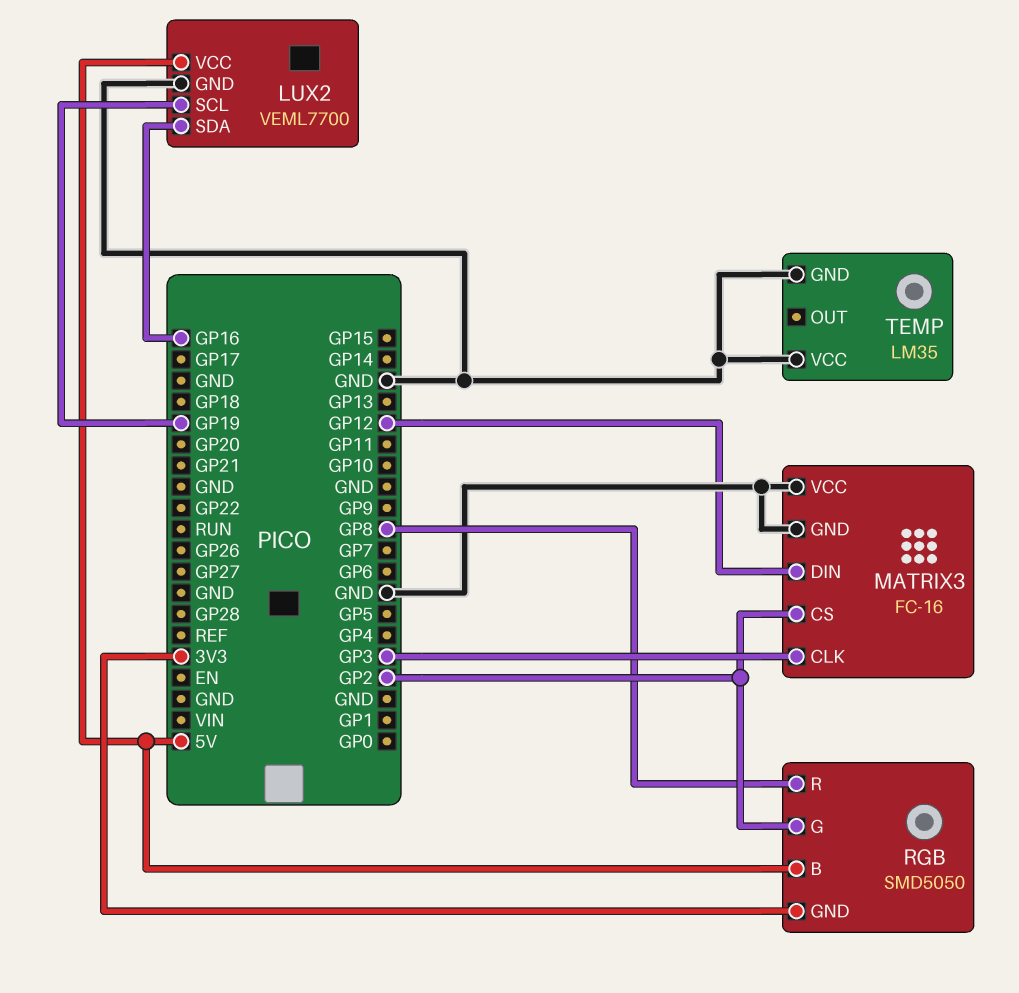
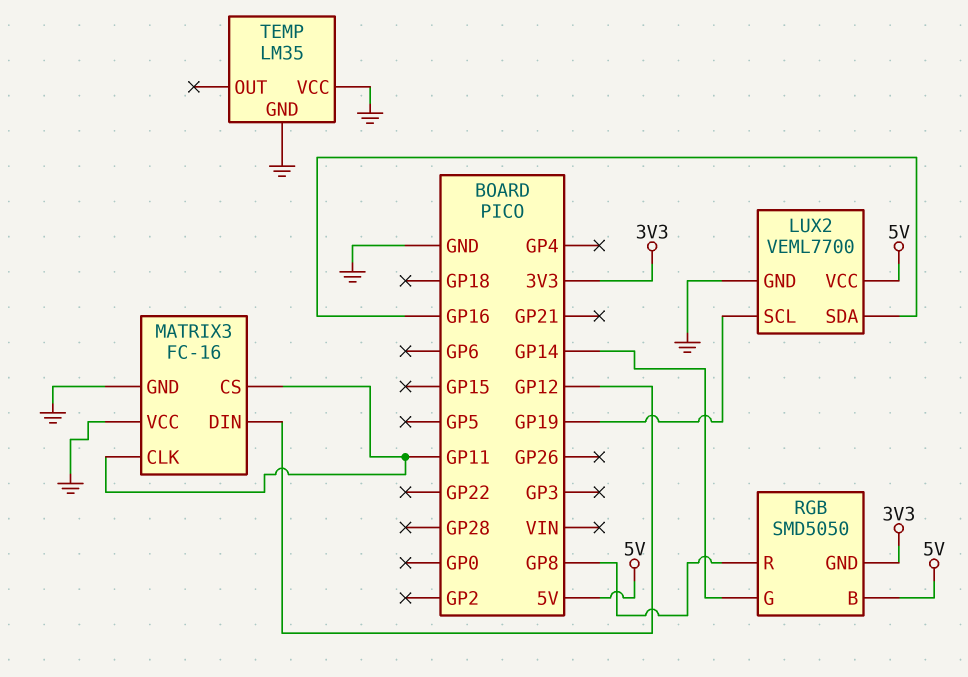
MATRIX3 pin CLK: GP3 -> GP11
MATRIX3 pin CS: GP2 -> GP11
RGB pin G: GP2 -> GP14

